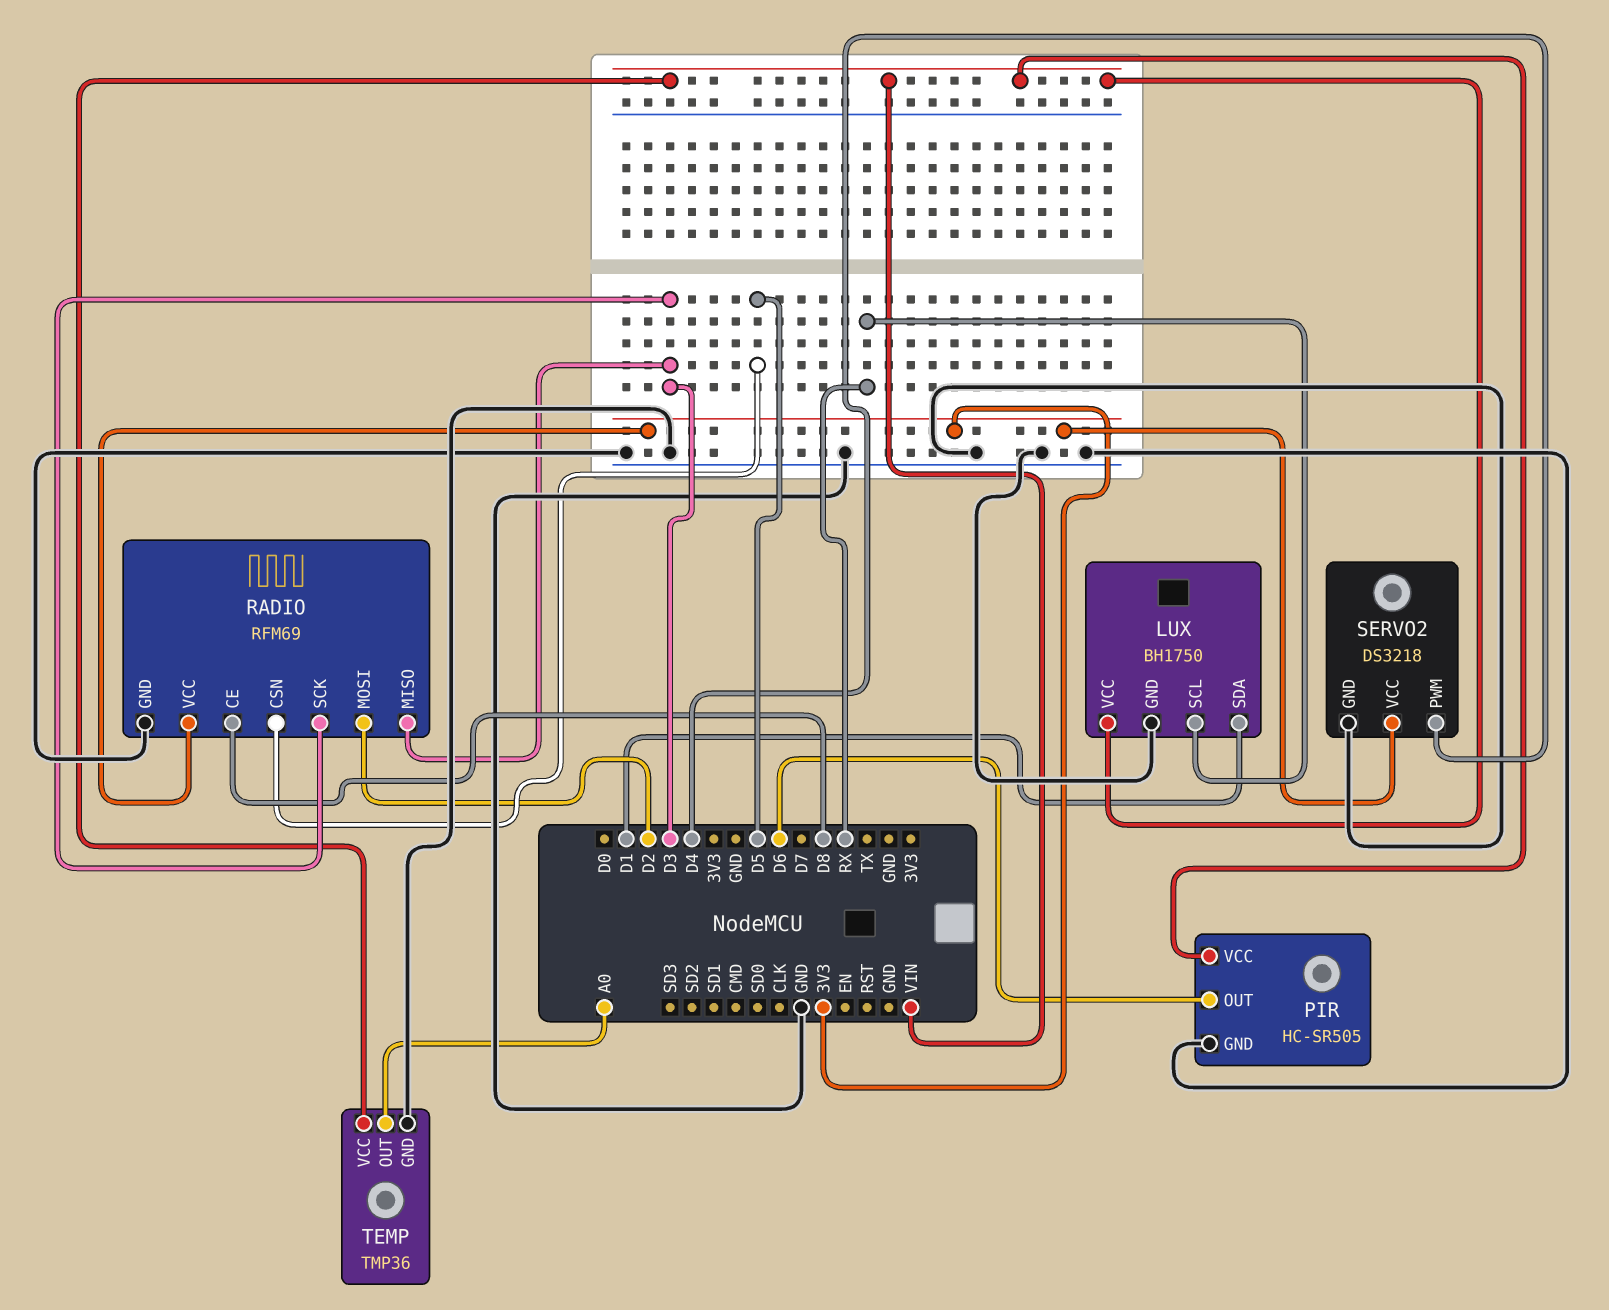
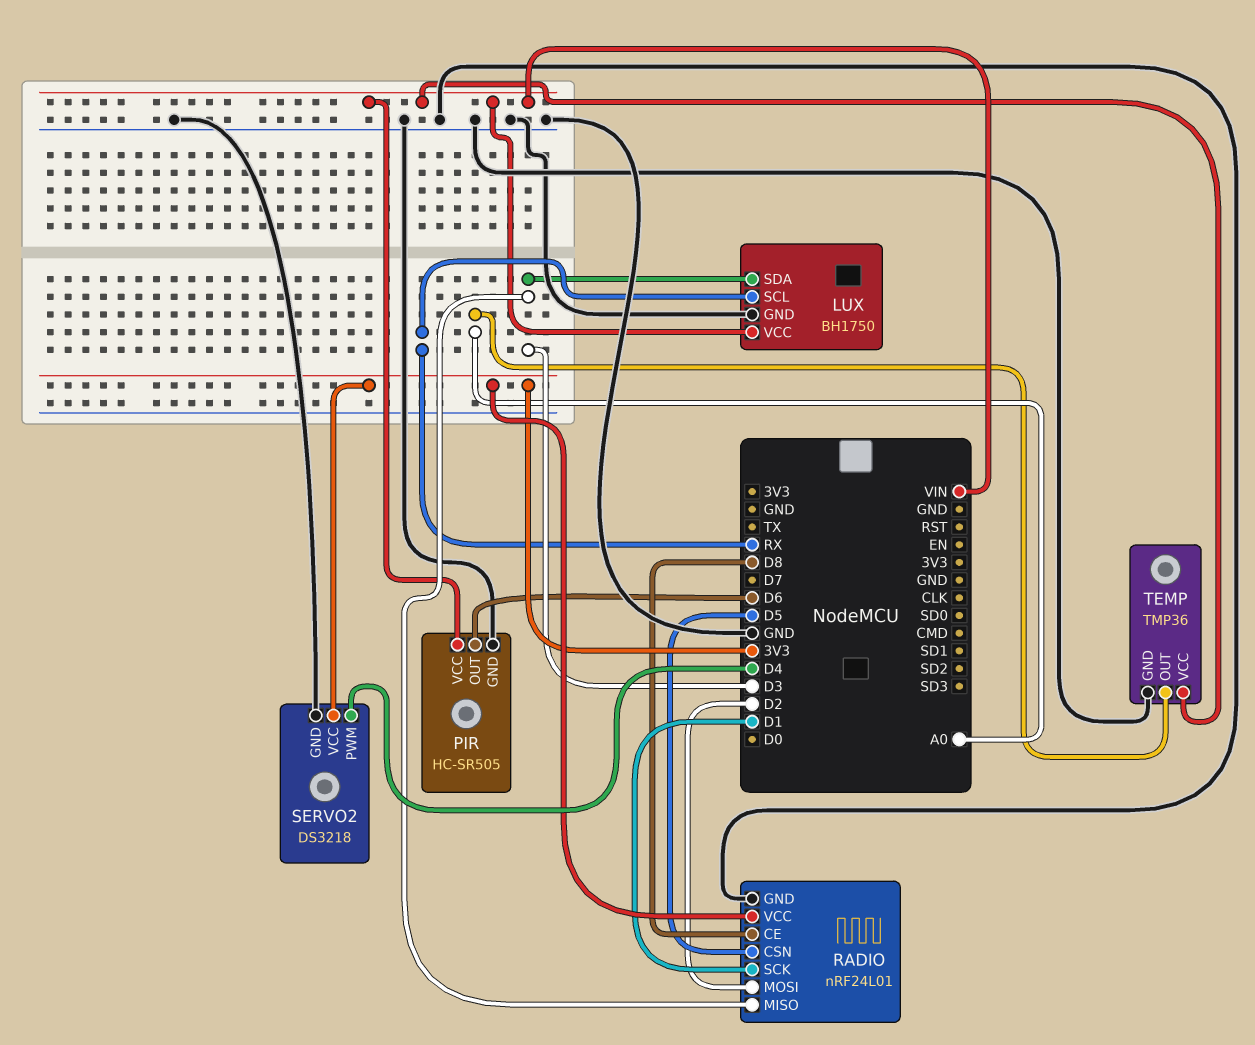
LUX pin SDA: D1 -> D3
RADIO: RFM69 -> nRF24L01
RADIO pin SCK: D3 -> D1

